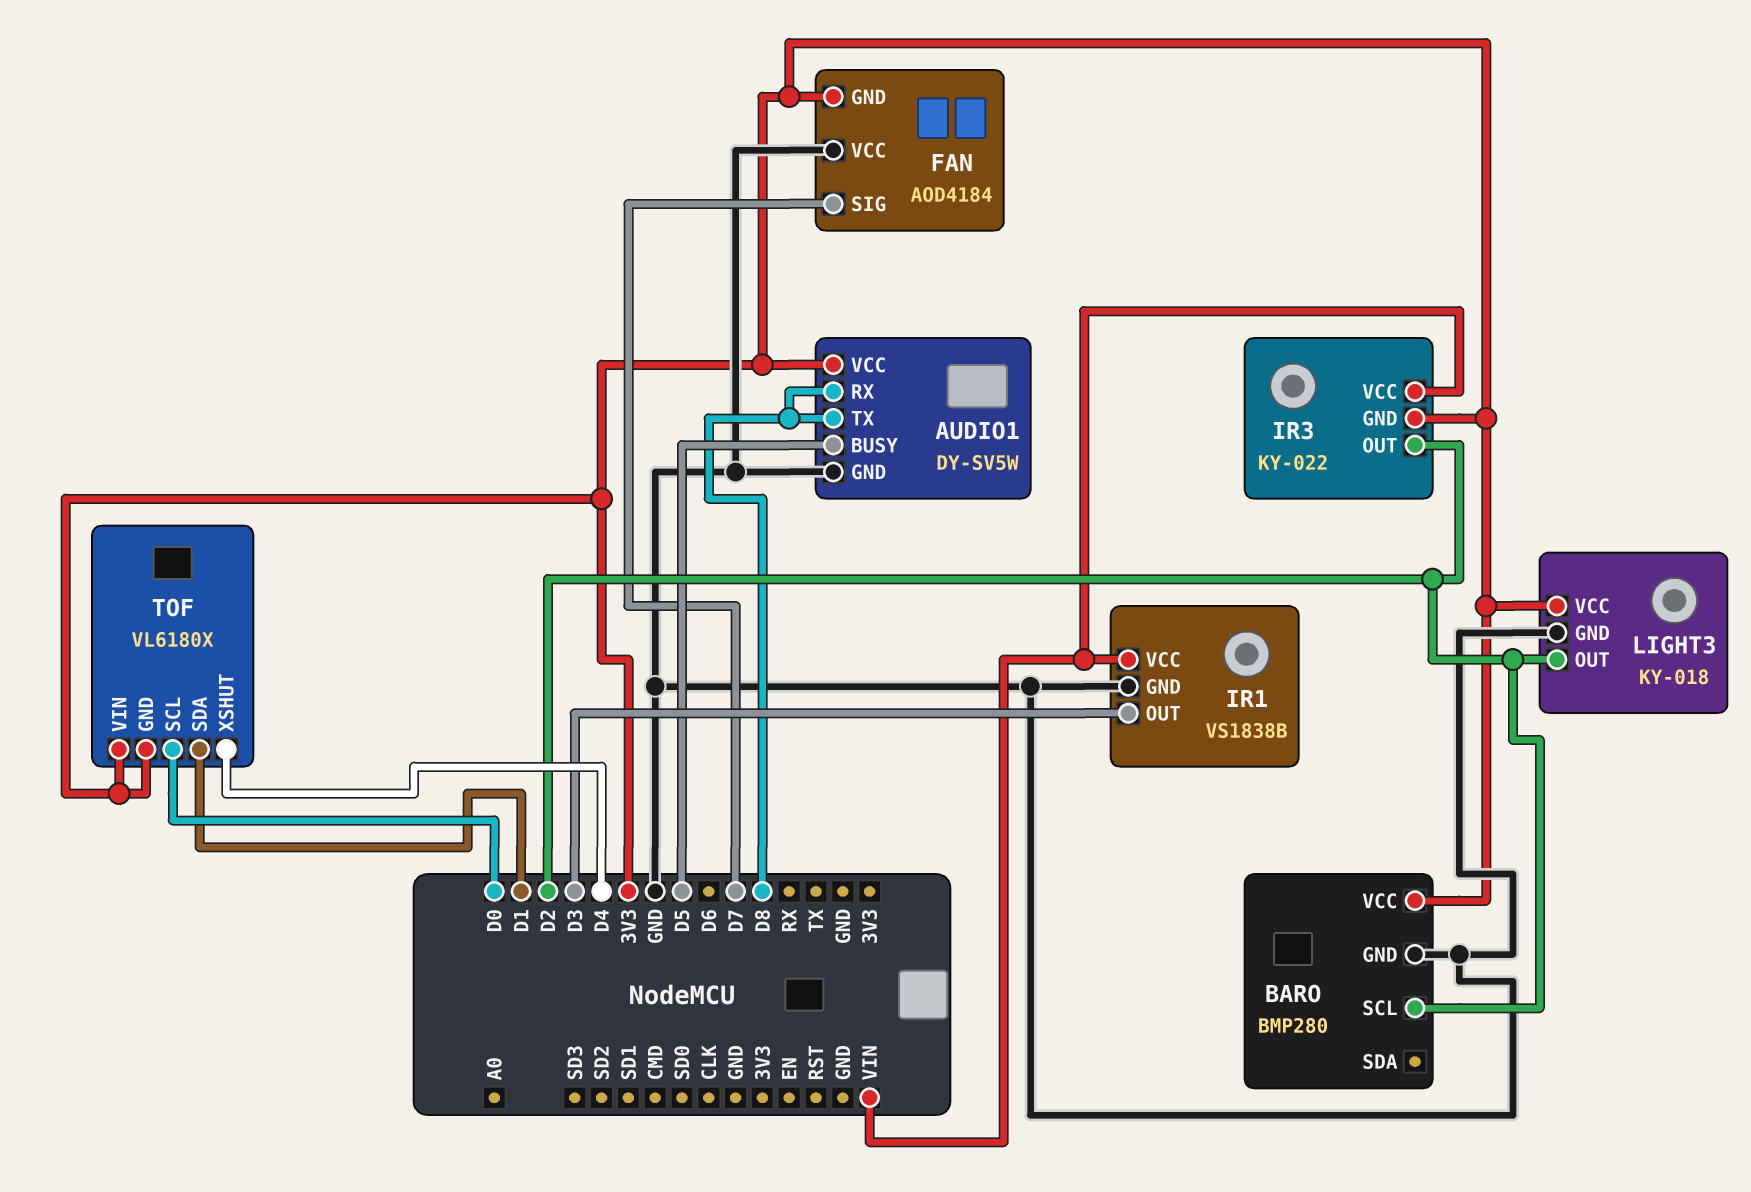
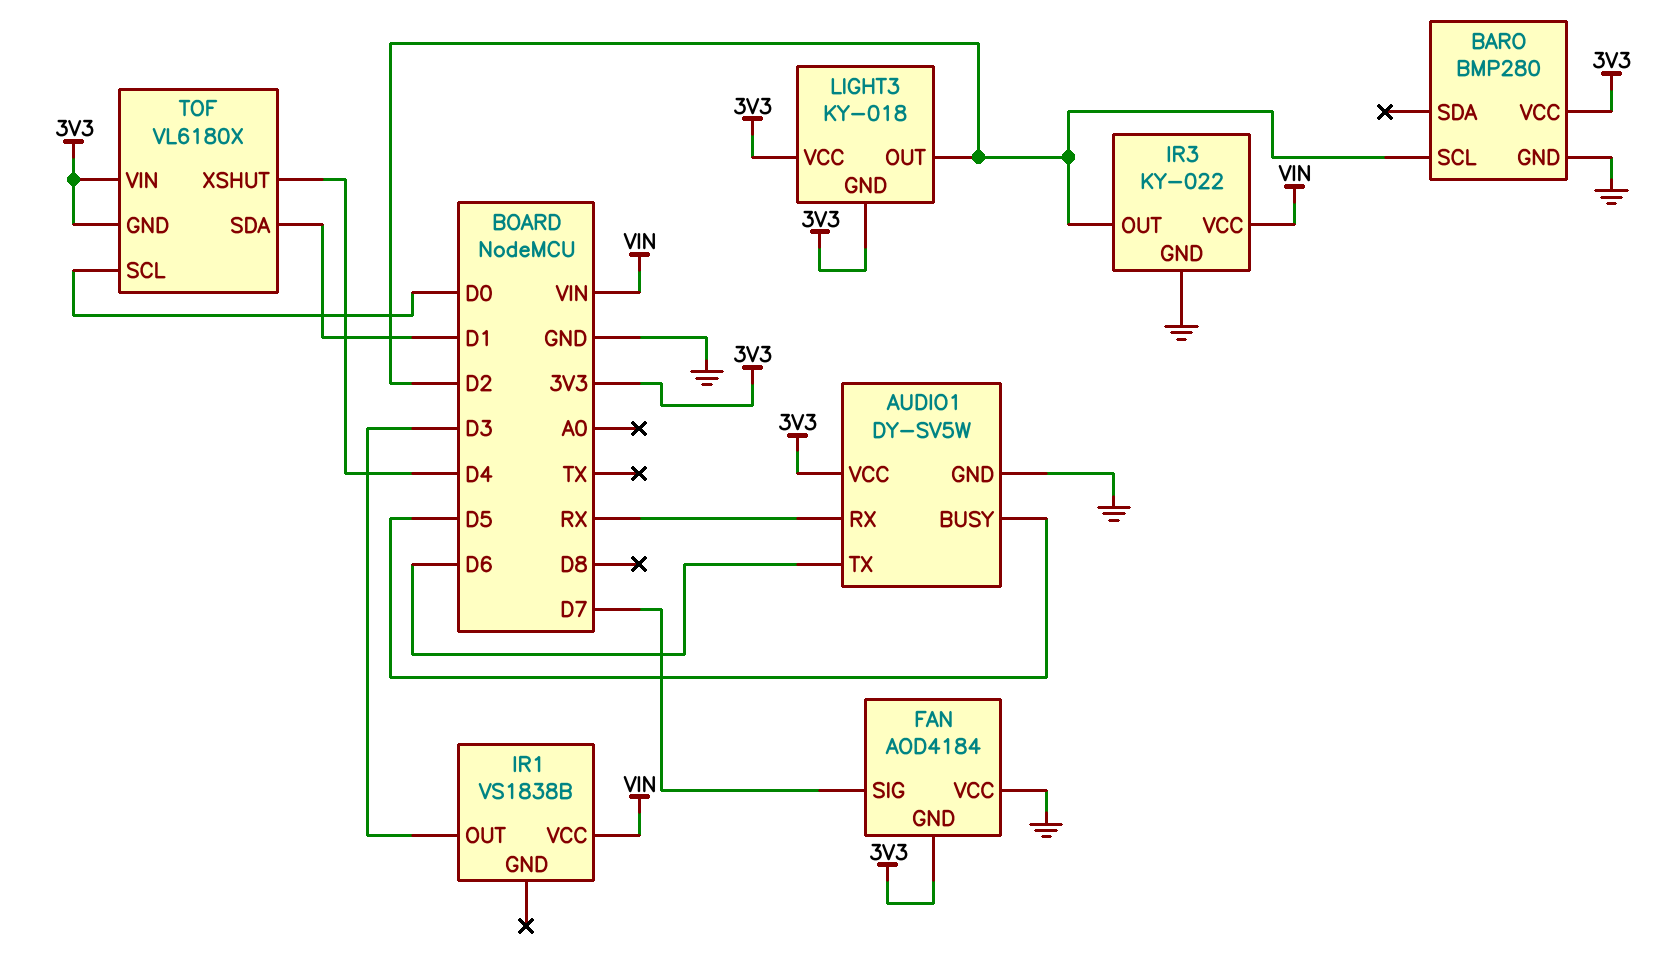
AUDIO1 pin RX: D8 -> RX
AUDIO1 pin TX: D8 -> D6
IR1 pin GND: GND -> none
IR3 pin GND: 3V3 -> GND
LIGHT3 pin GND: GND -> 3V3

